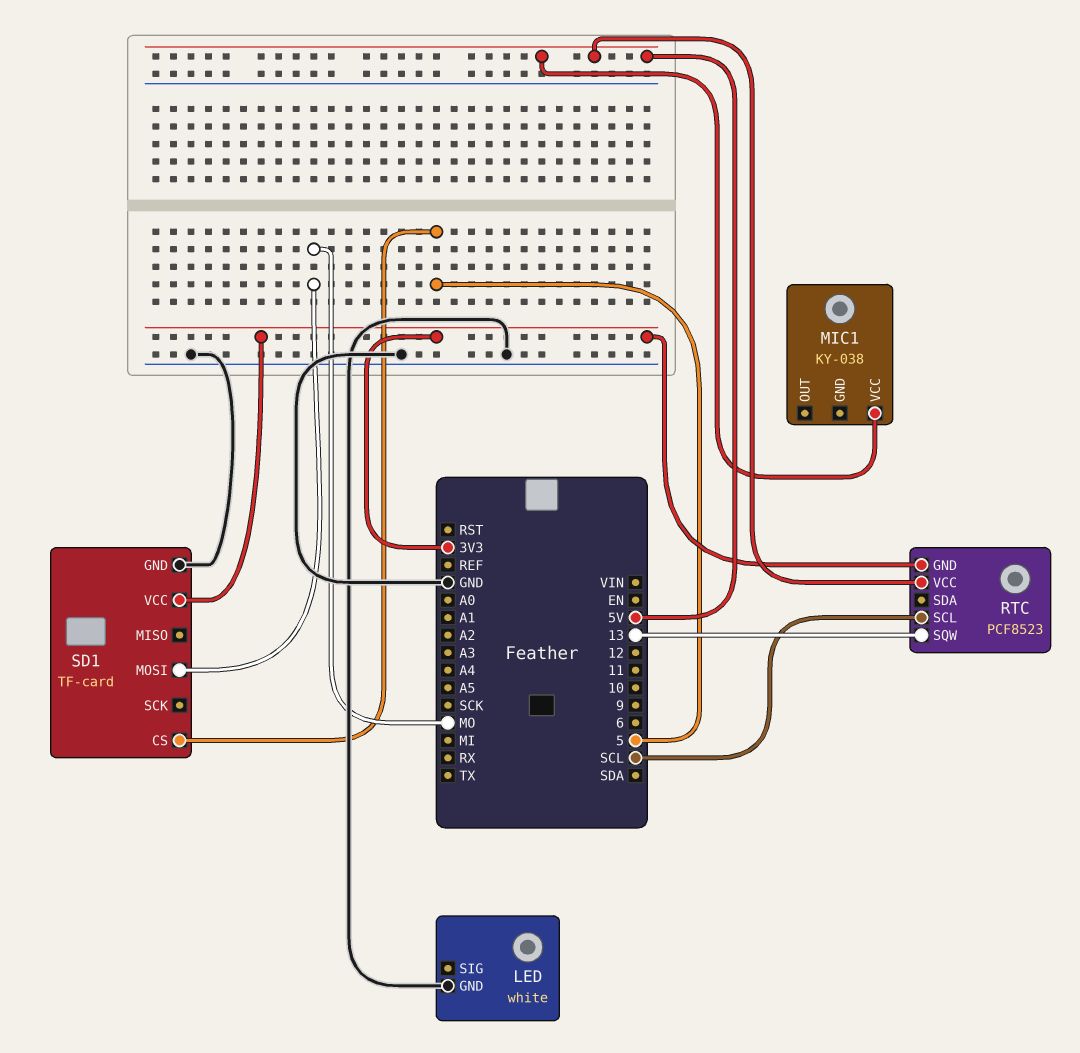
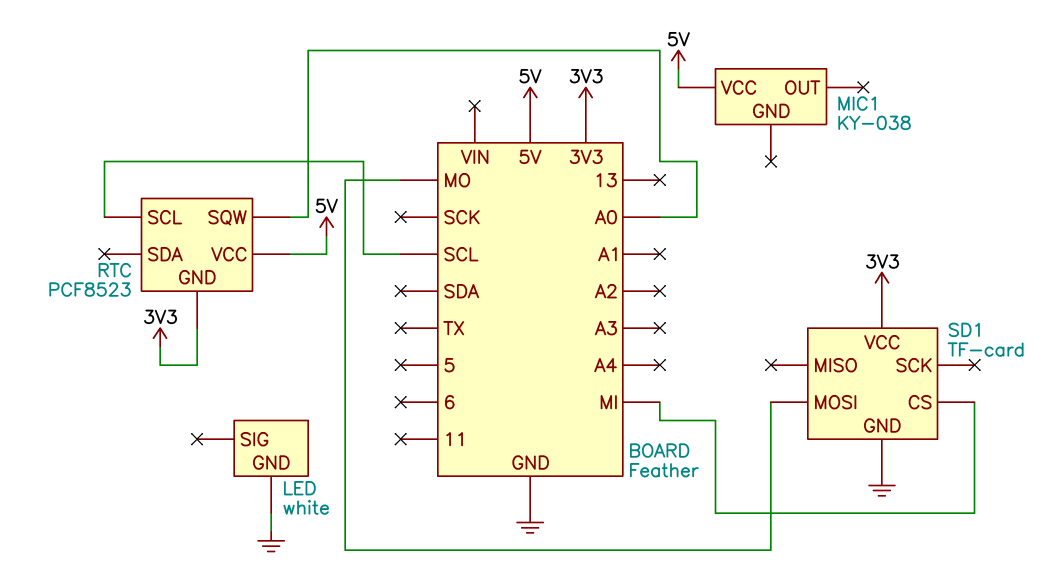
RTC pin SQW: 13 -> A0
SD1 pin CS: 5 -> MI

